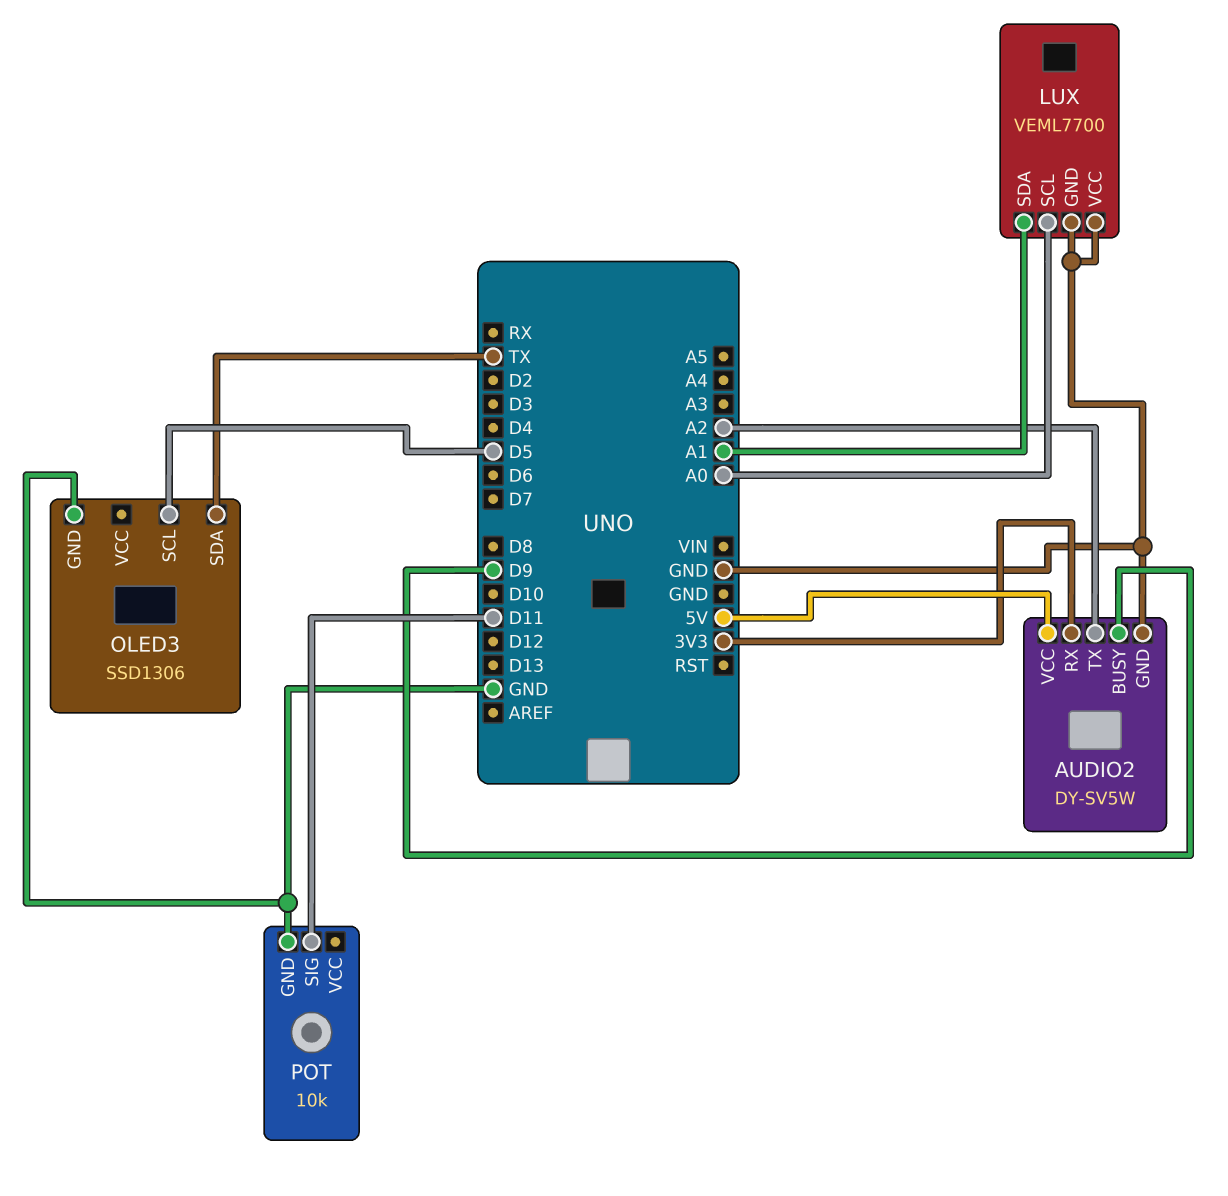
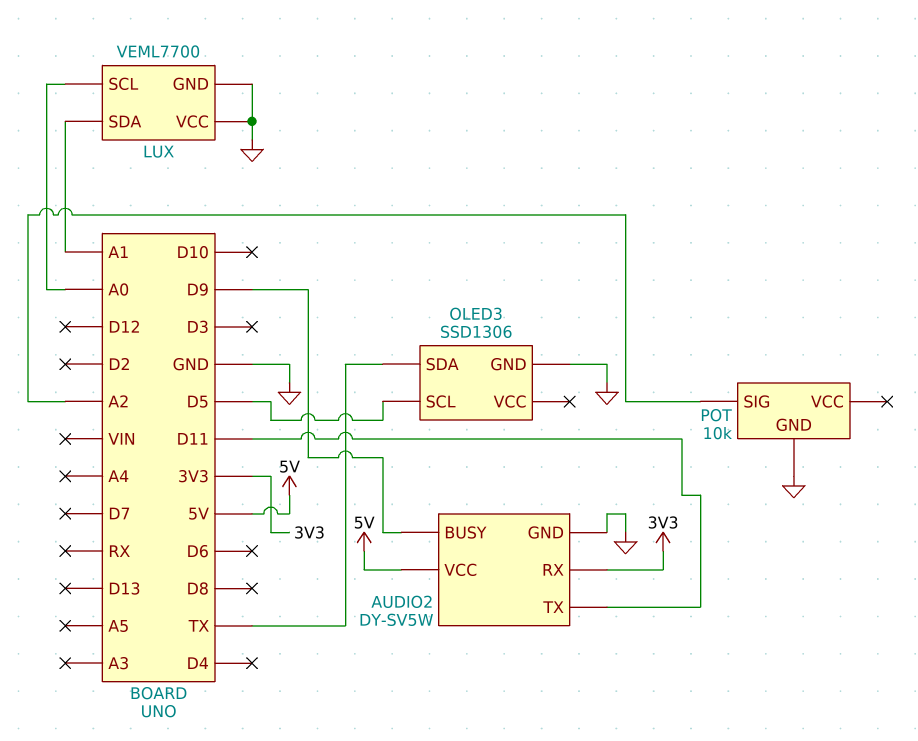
AUDIO2 pin TX: A2 -> D11
POT pin SIG: D11 -> A2

